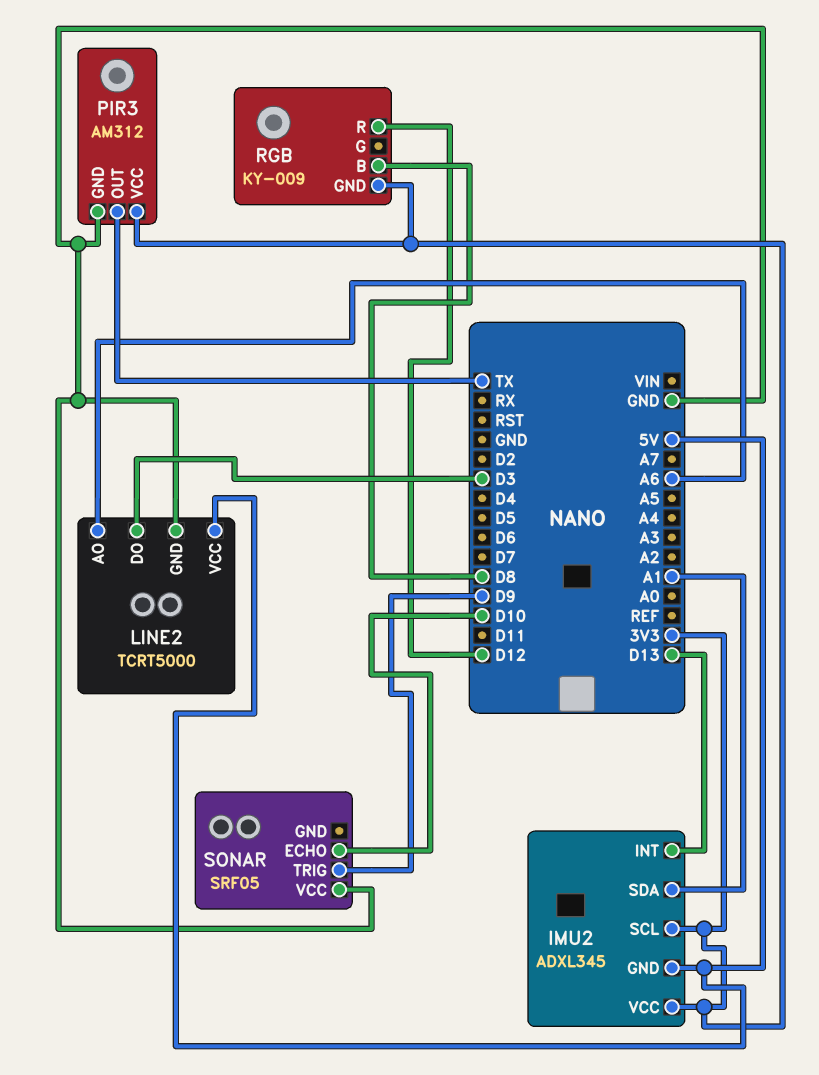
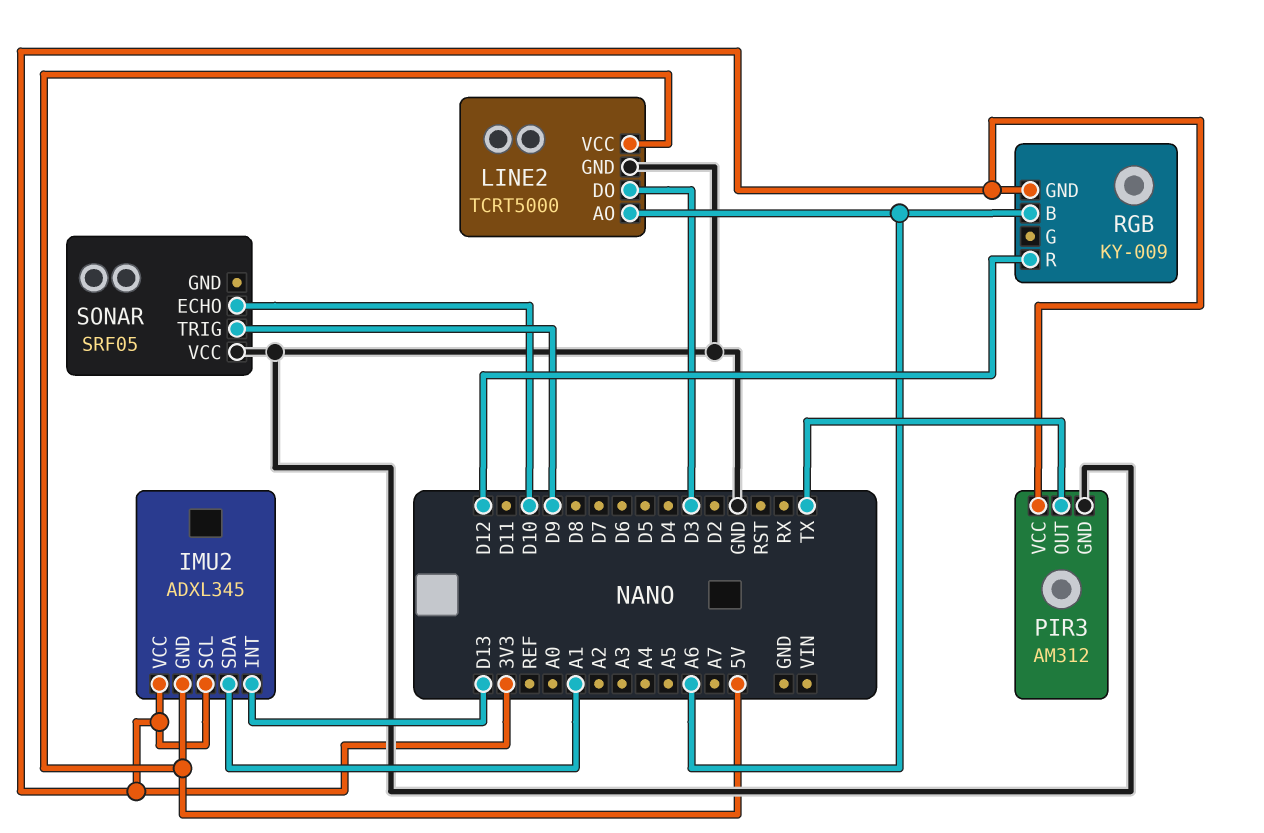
RGB pin B: D8 -> A6

